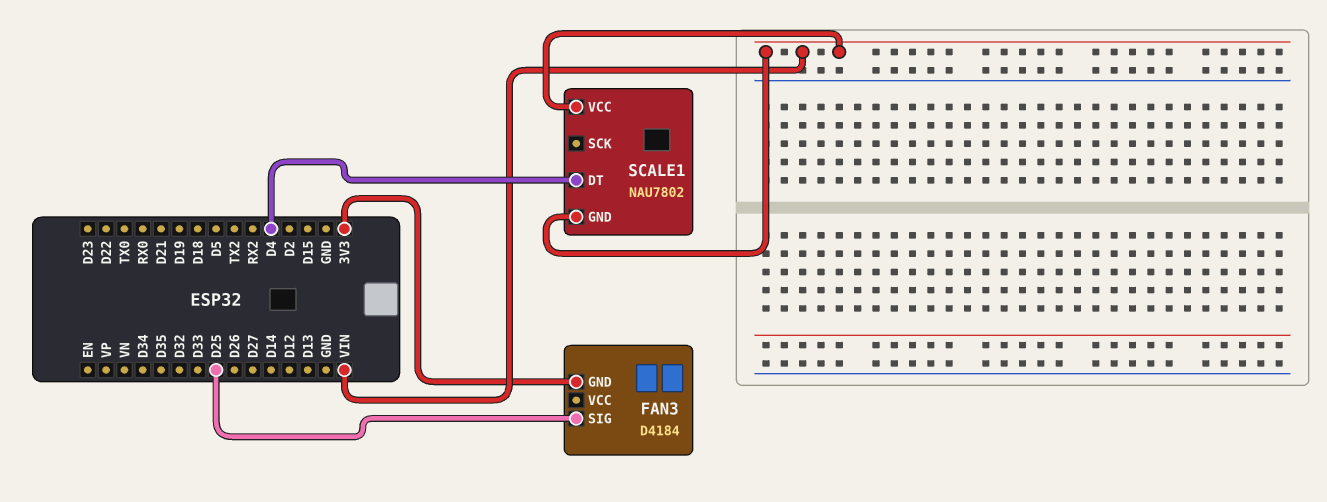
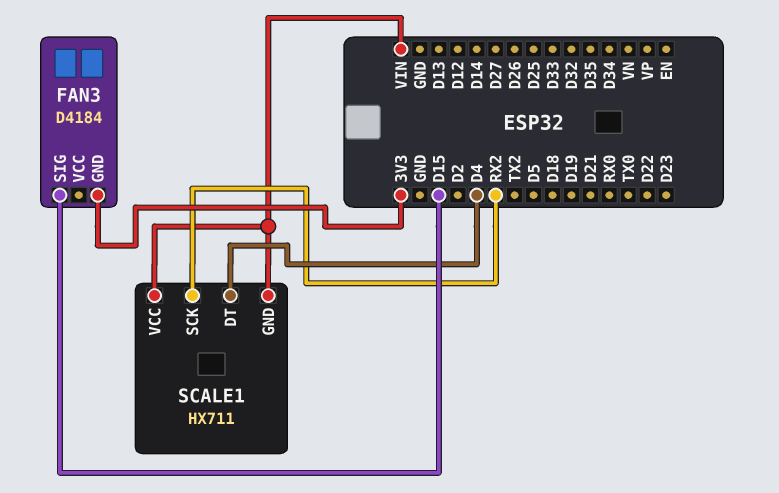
FAN3 pin SIG: D25 -> D15
SCALE1: NAU7802 -> HX711
SCALE1 pin SCK: none -> RX2

